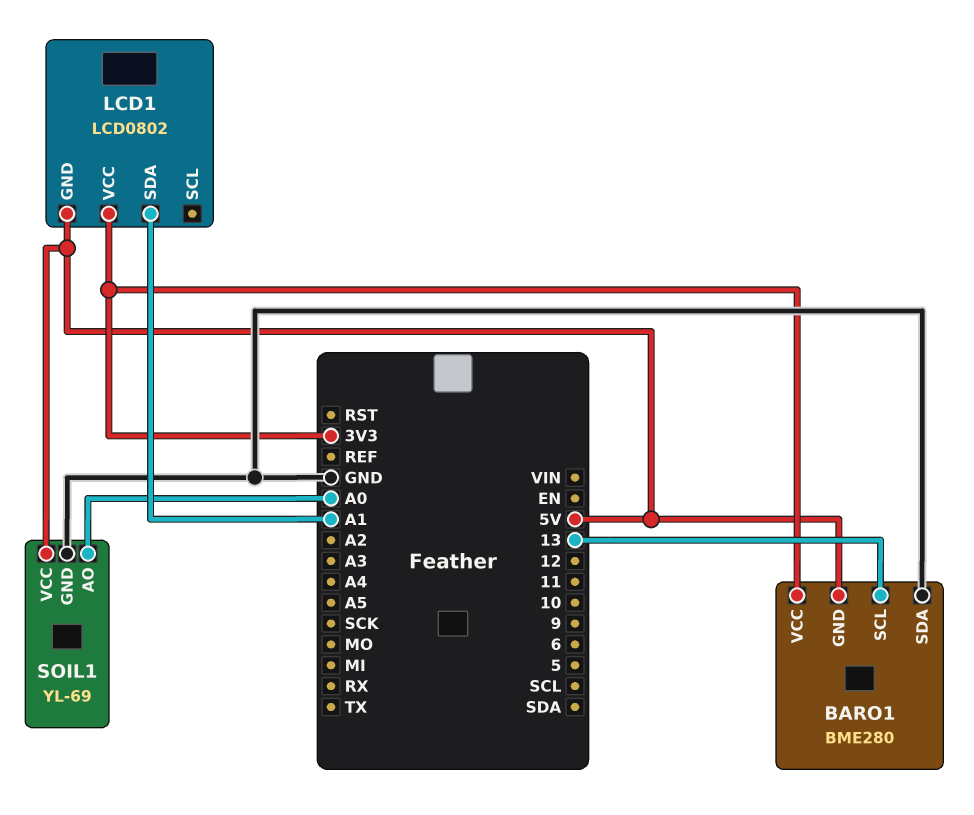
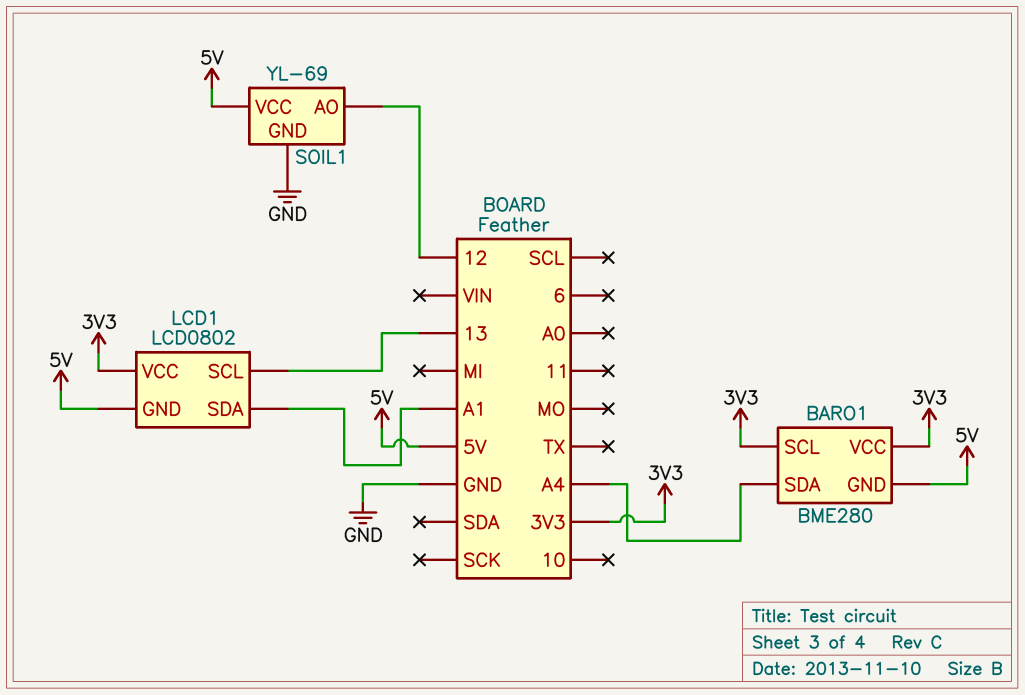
BARO1 pin SCL: 13 -> 3V3
BARO1 pin SDA: GND -> A4
LCD1 pin SCL: none -> 13
SOIL1 pin AO: A0 -> 12

